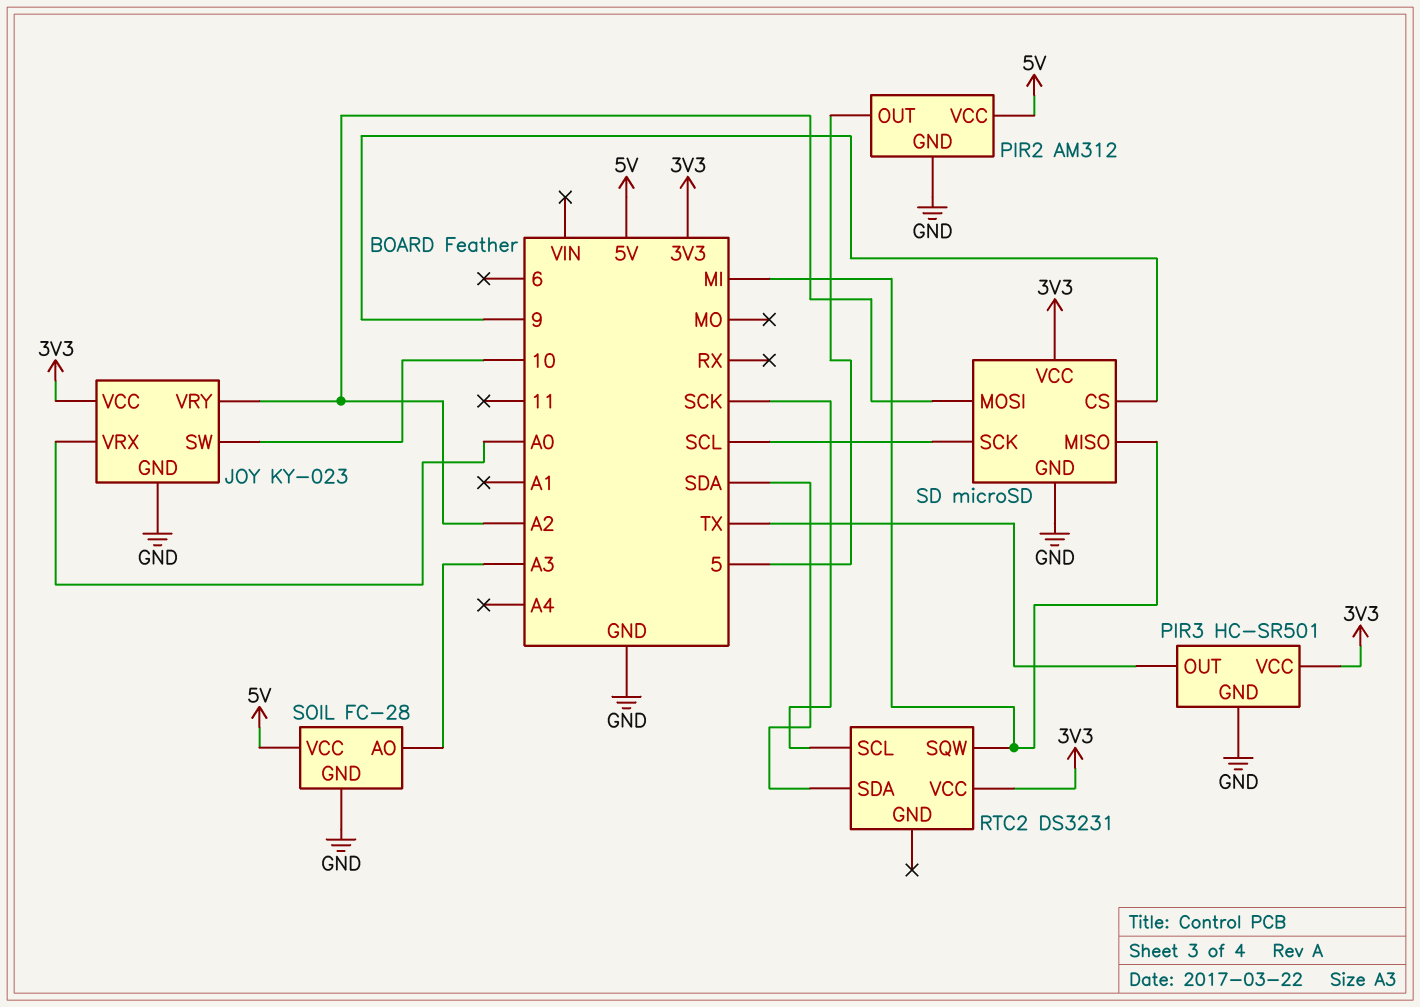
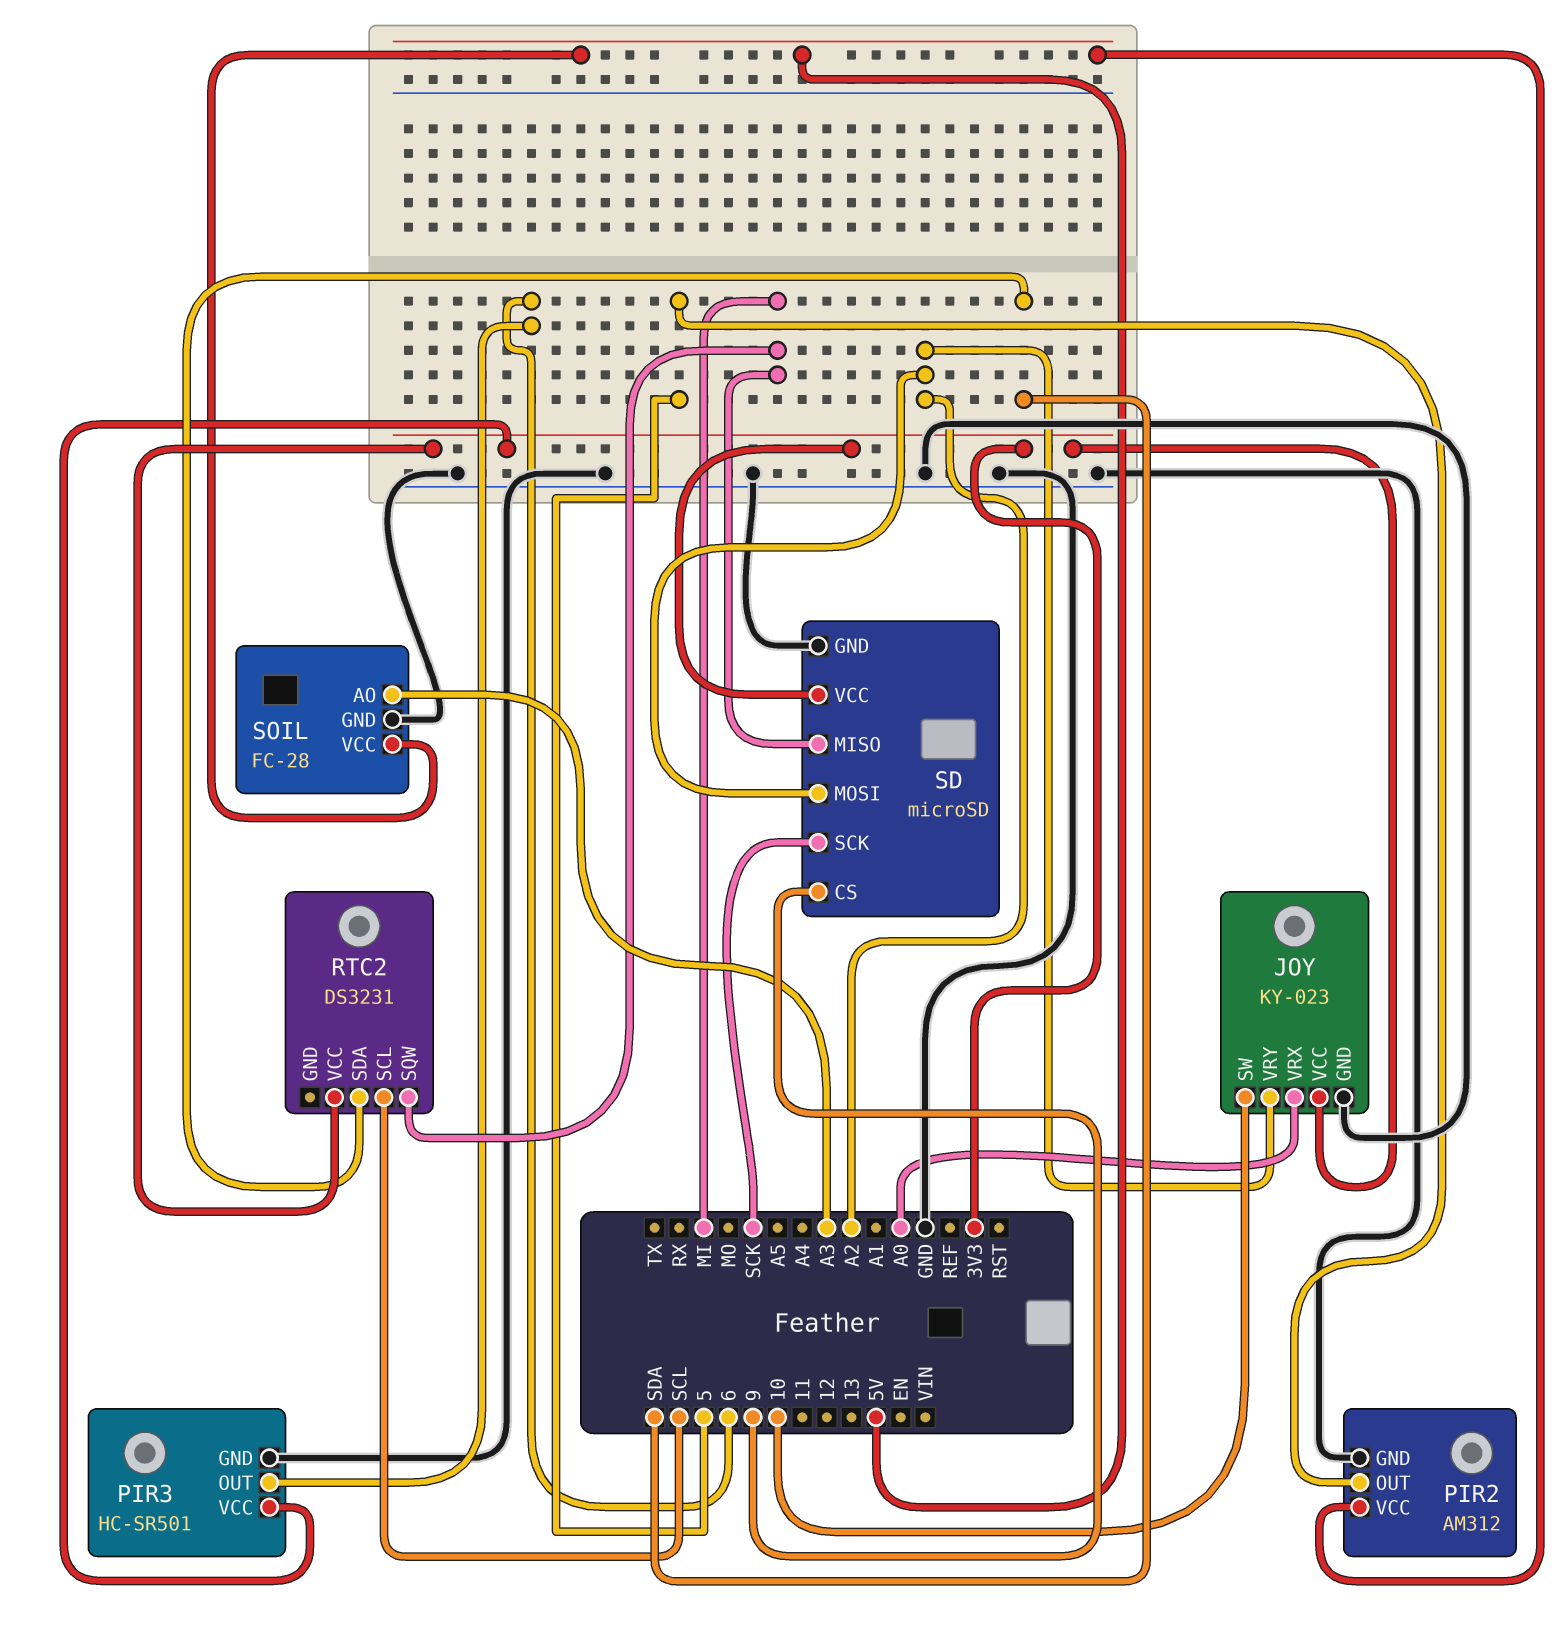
PIR3 pin OUT: TX -> 6
RTC2 pin SCL: SCK -> SCL
SD pin SCK: SCL -> SCK

